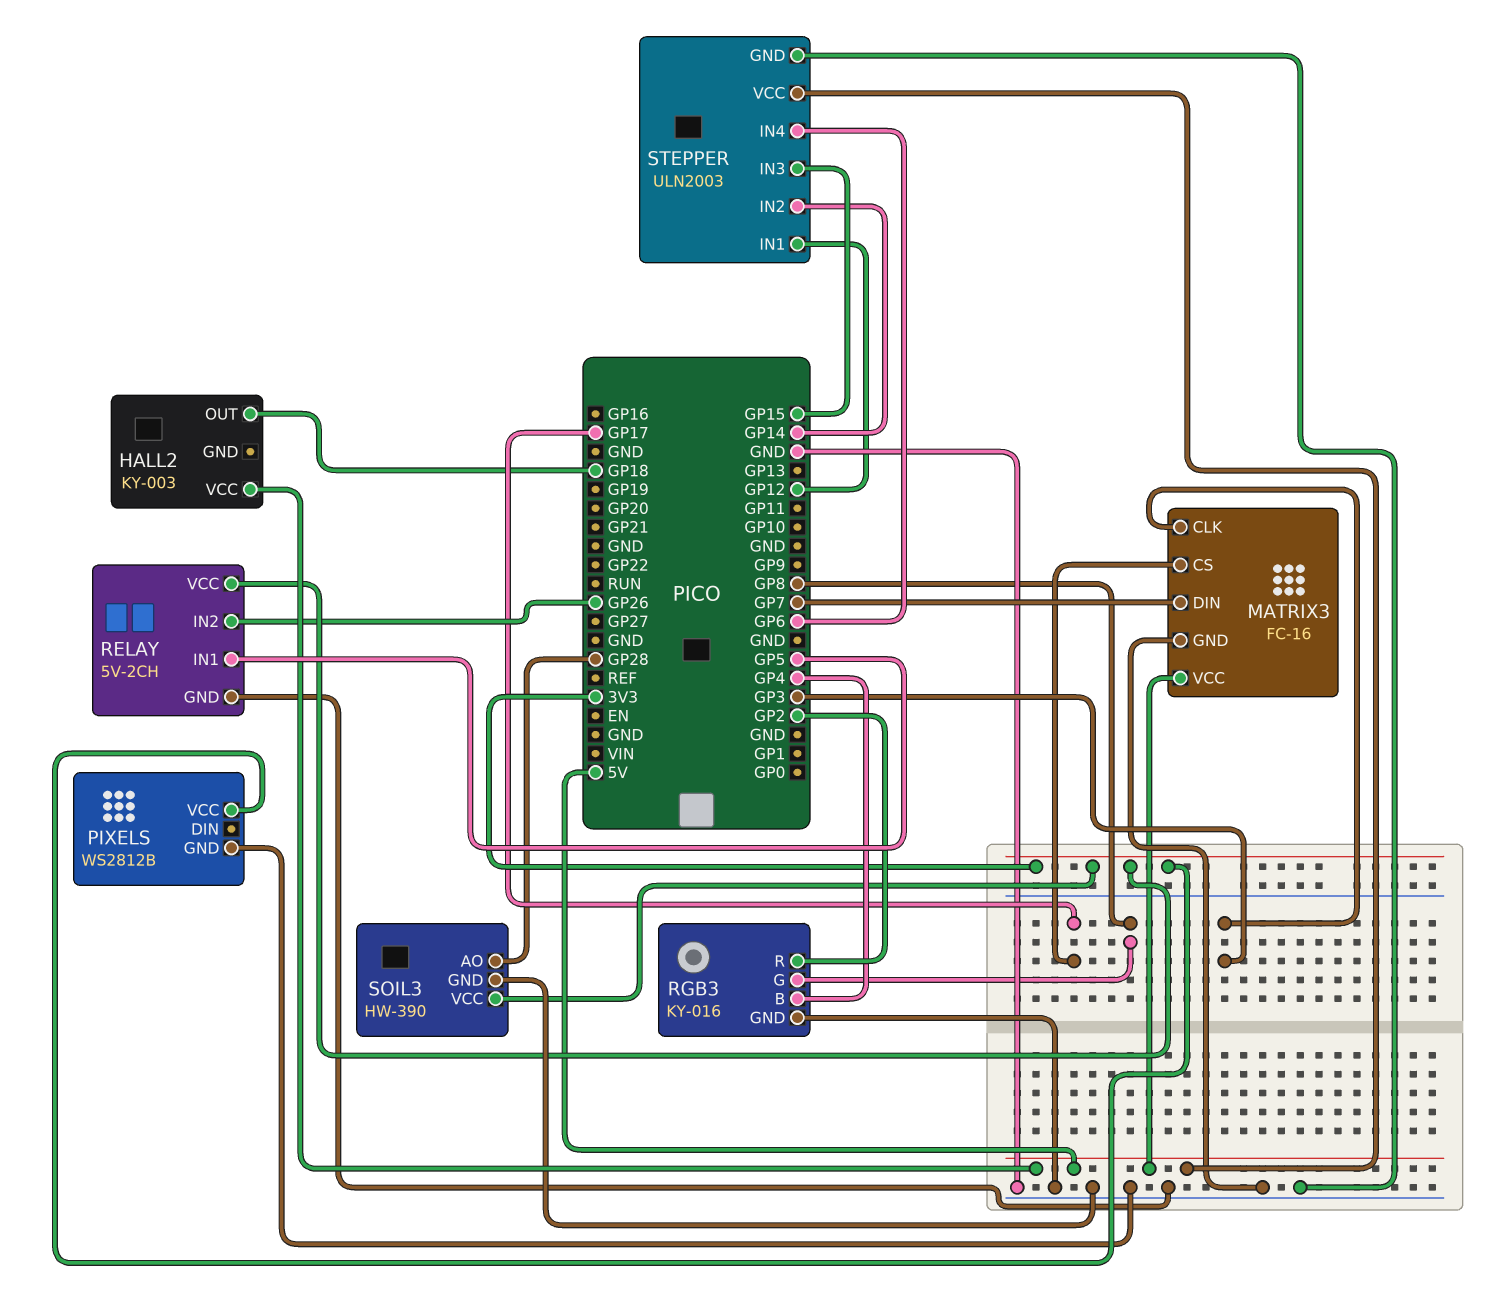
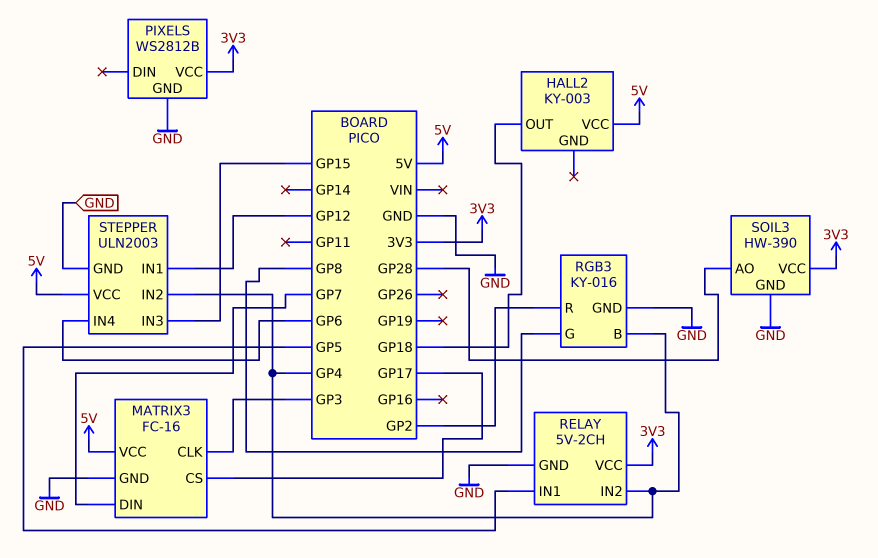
RELAY pin IN2: GP26 -> GP4
STEPPER pin IN2: GP14 -> GP4

